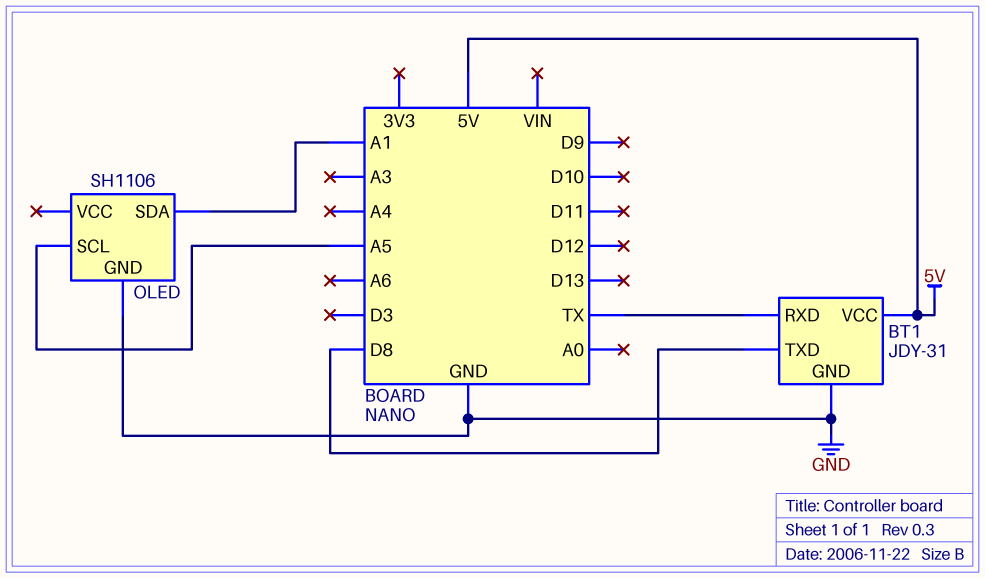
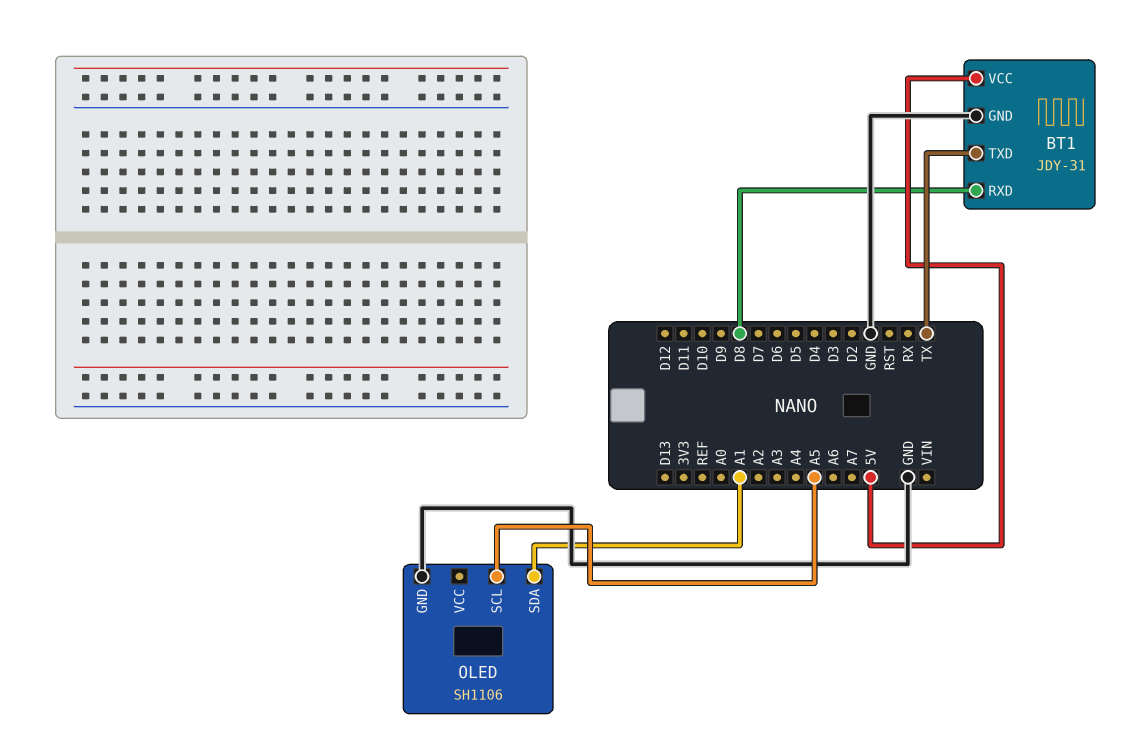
BT1 pin RXD: TX -> D8
BT1 pin TXD: D8 -> TX

